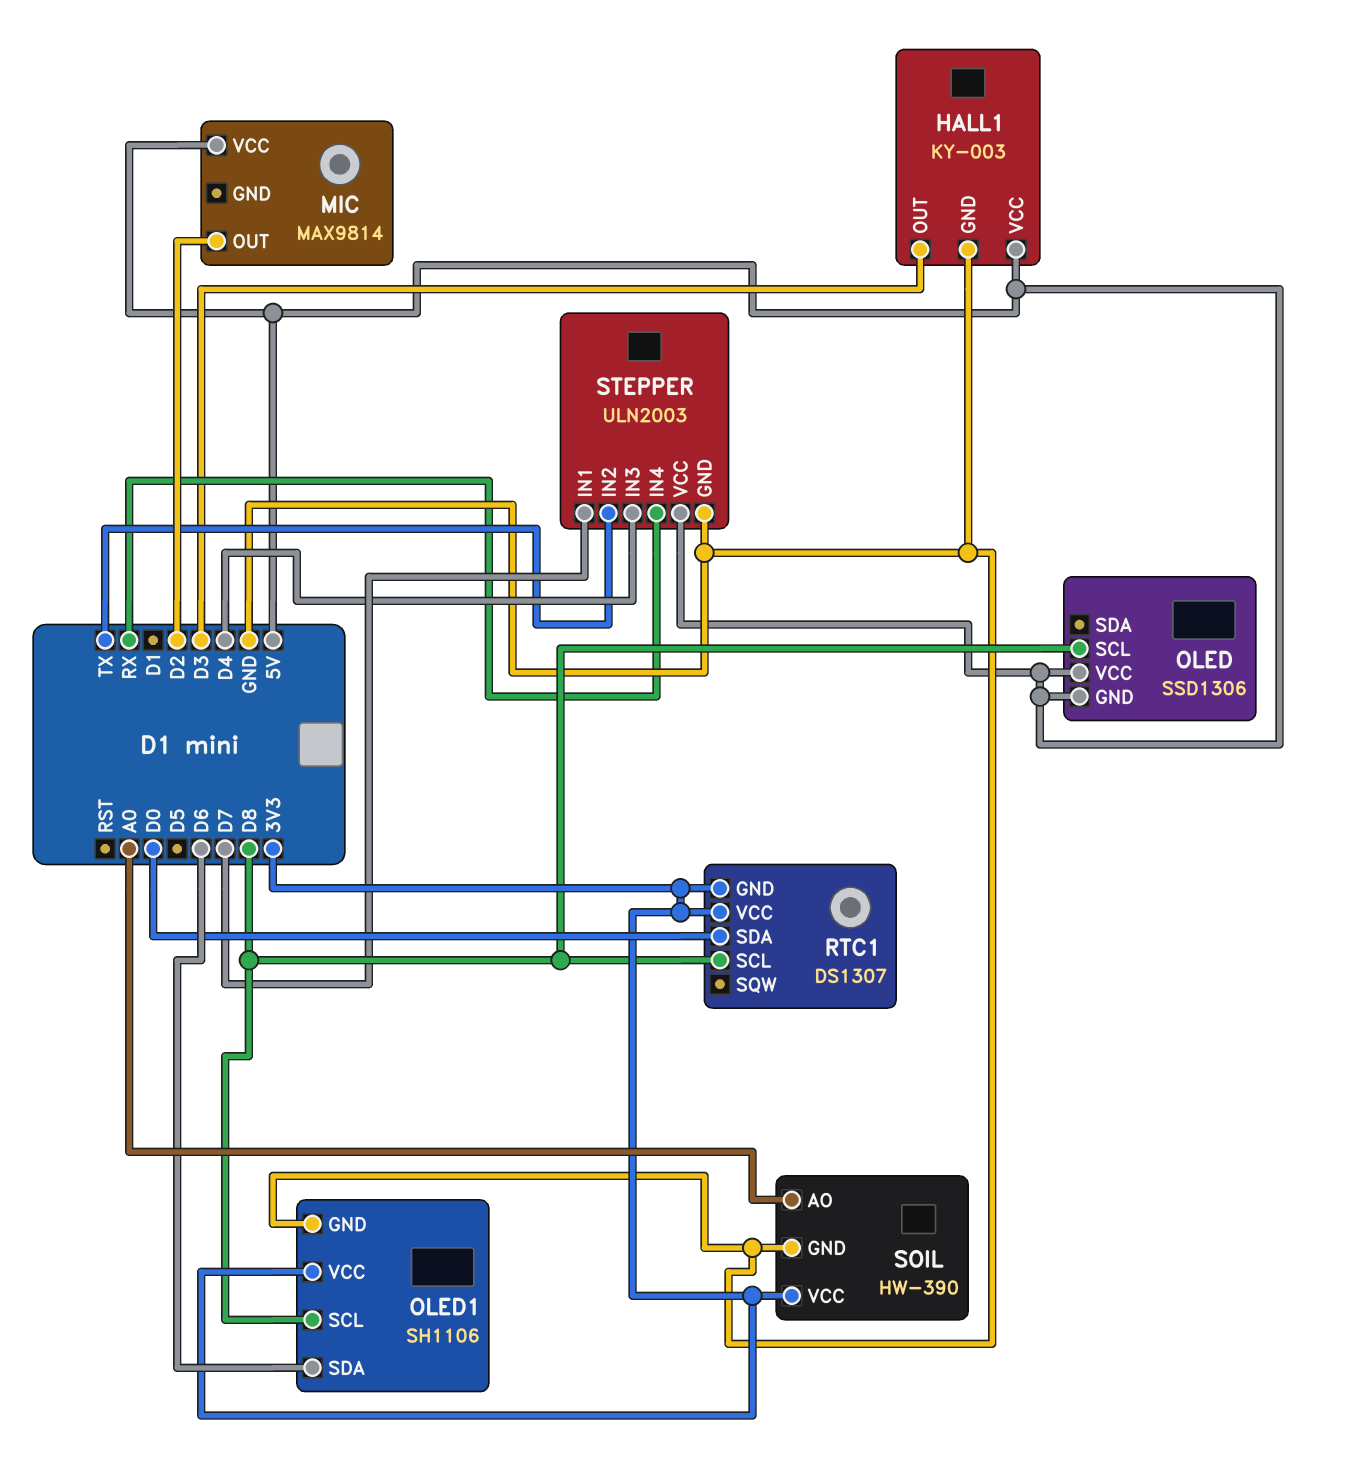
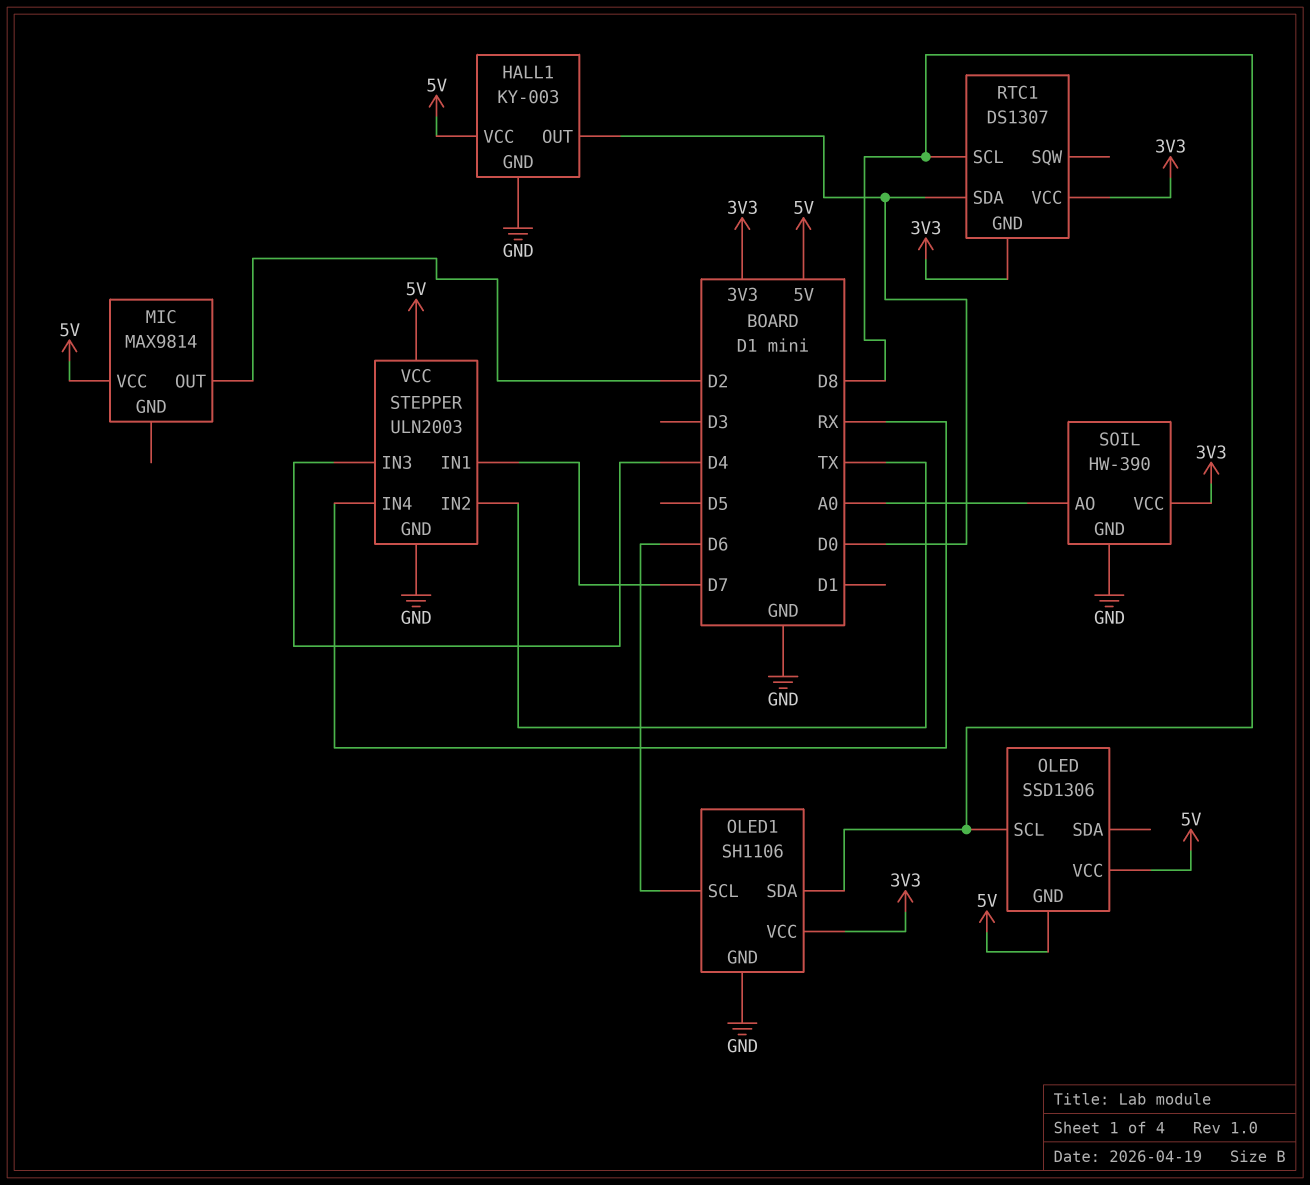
HALL1 pin OUT: D3 -> D0
OLED1 pin SCL: D8 -> D6
OLED1 pin SDA: D6 -> D8

